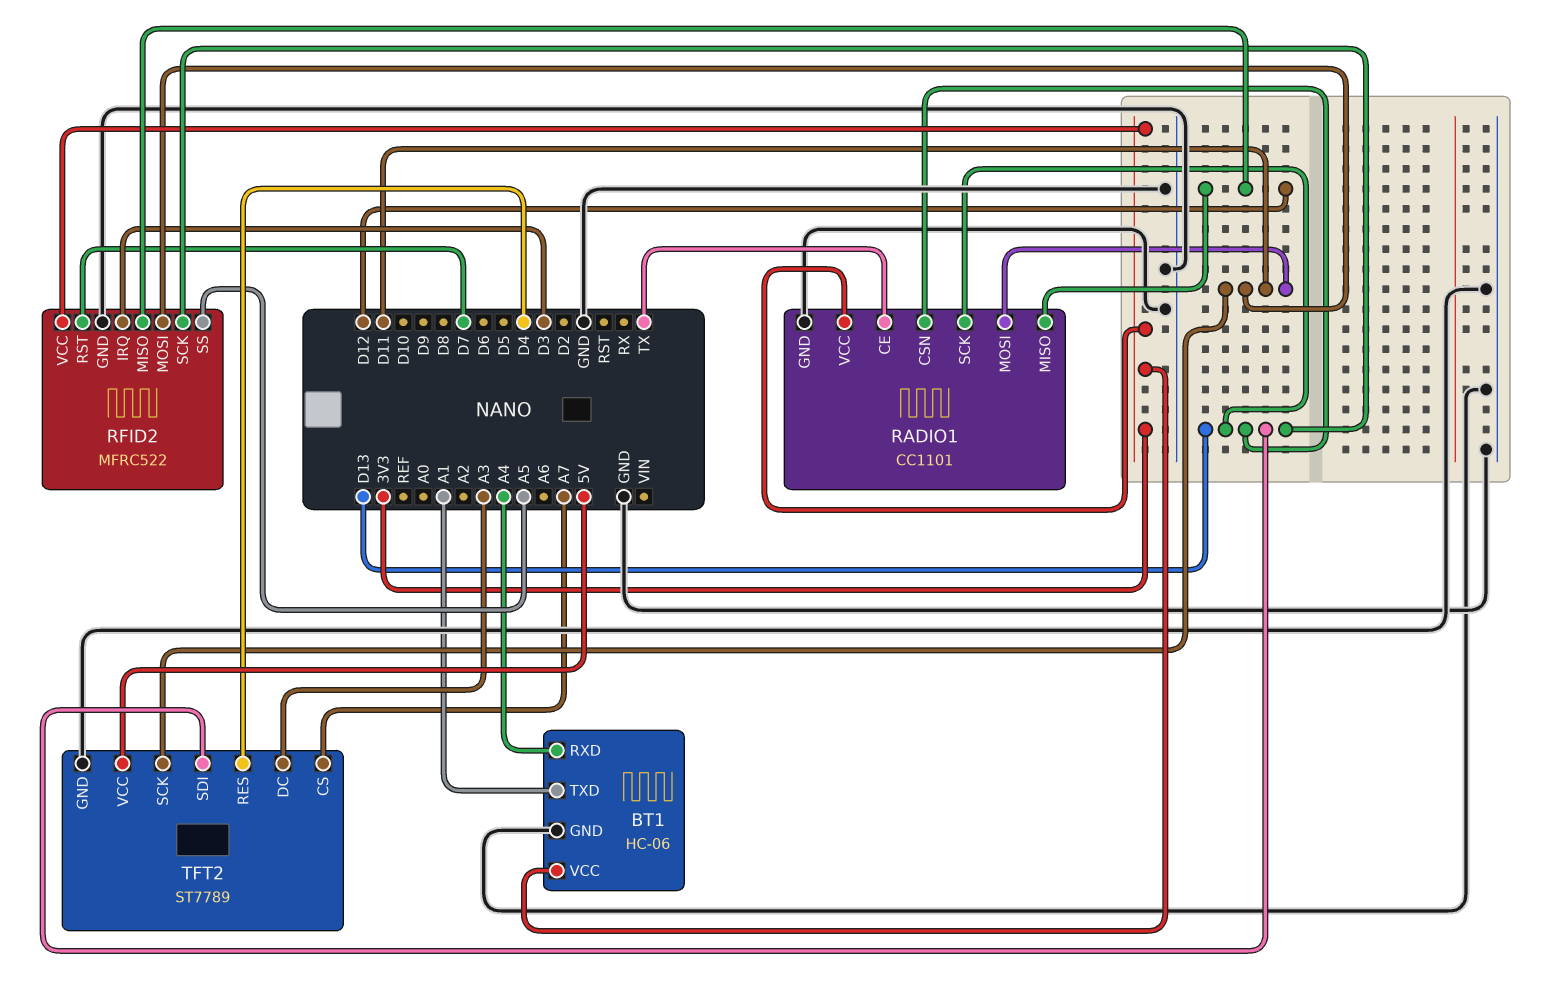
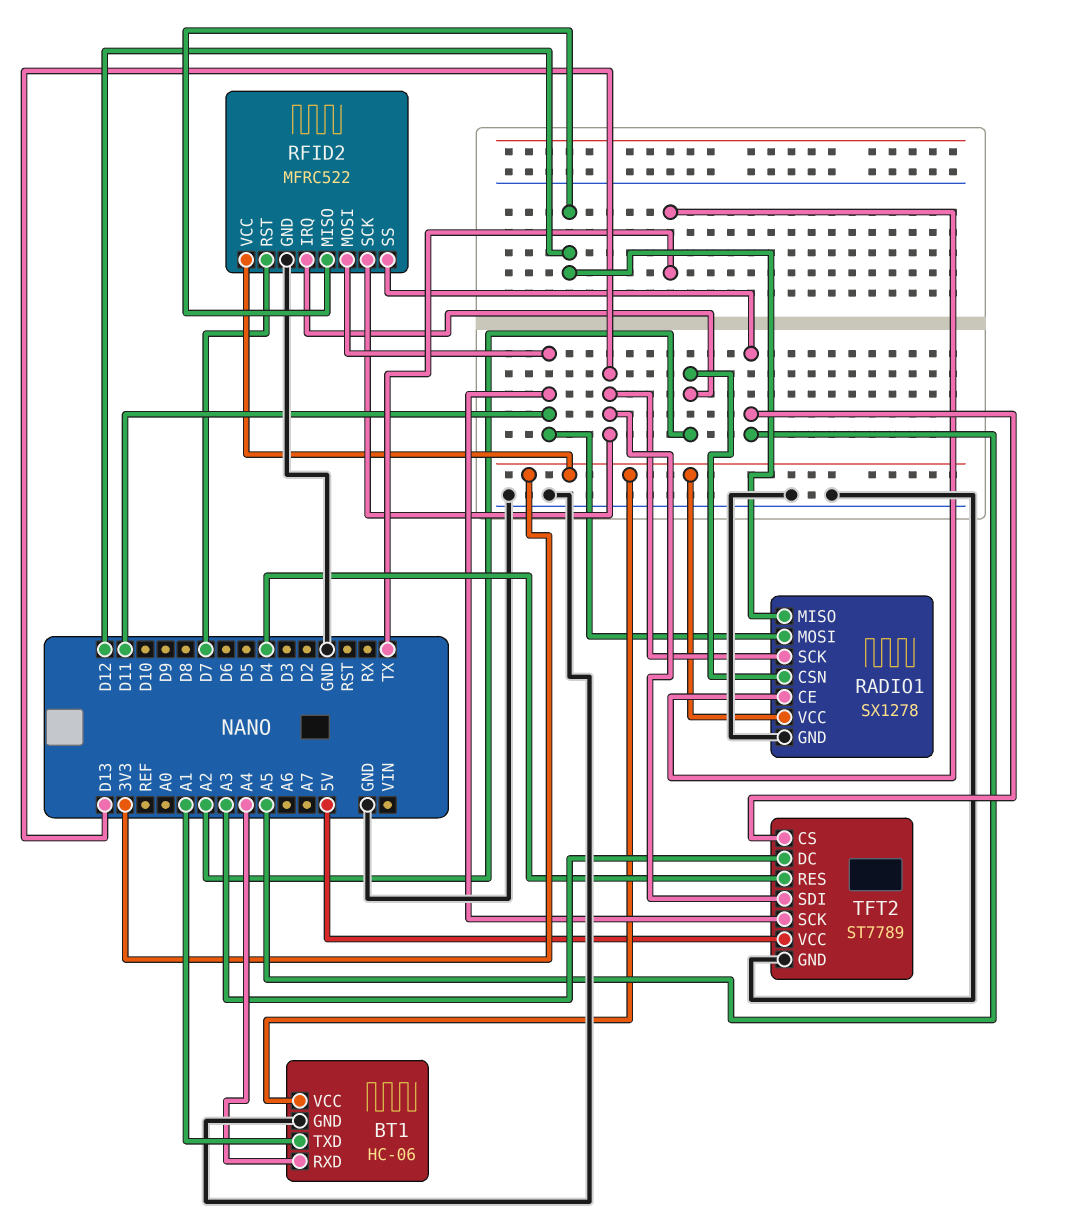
RADIO1: CC1101 -> SX1278
RADIO1 pin CSN: D13 -> A2
RFID2 pin IRQ: D3 -> A2
TFT2 pin CS: A7 -> A5

